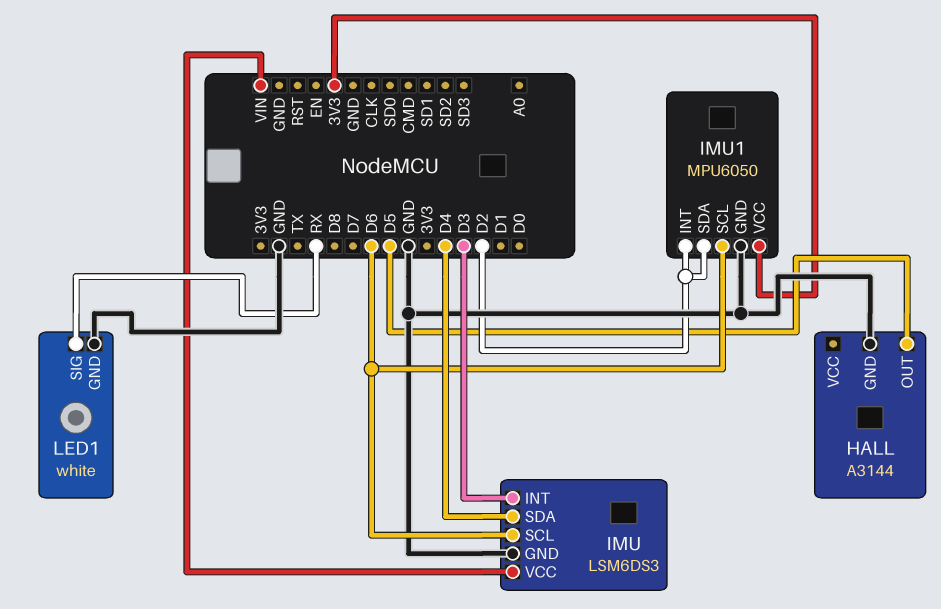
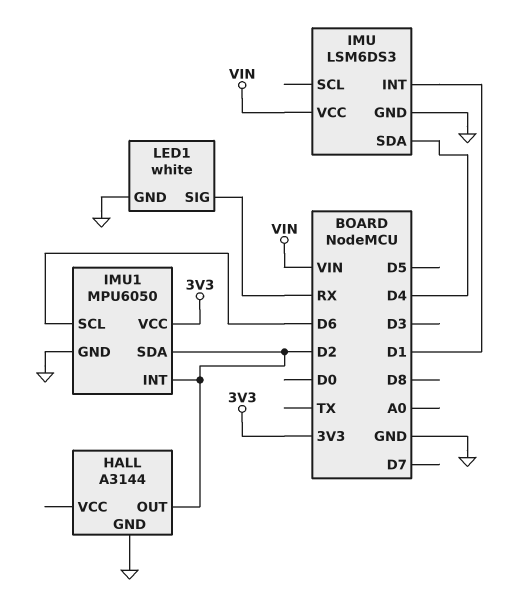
HALL pin OUT: D5 -> D2
IMU pin INT: D3 -> D1
IMU pin SCL: D6 -> none

